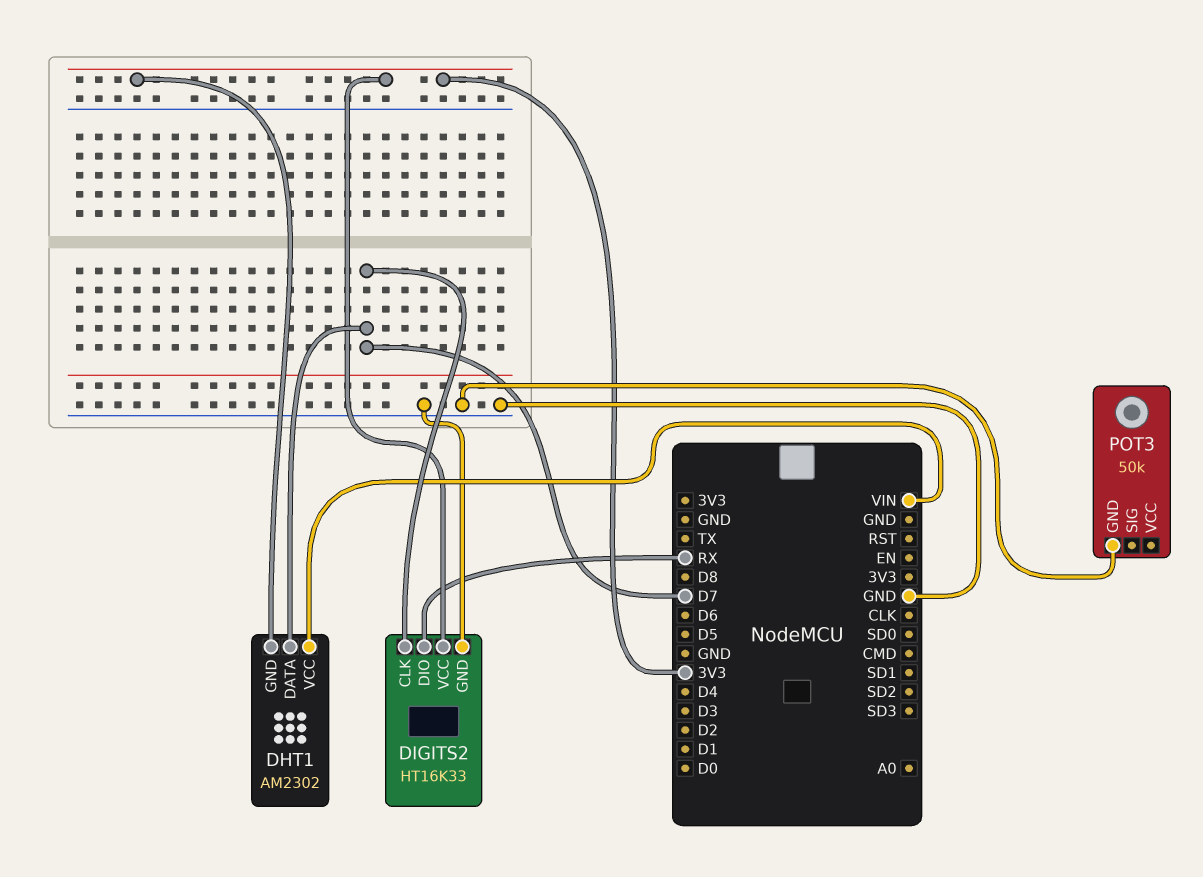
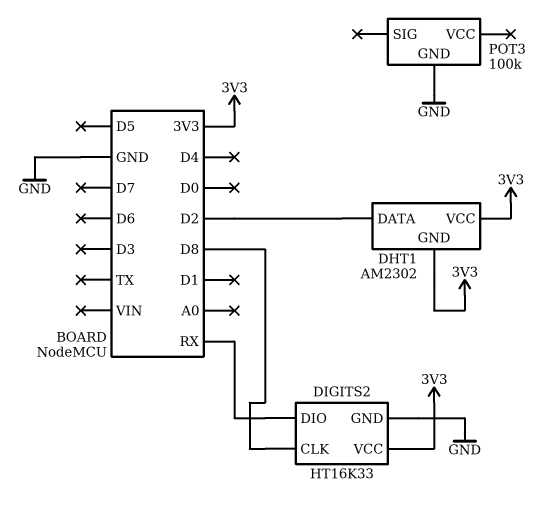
DHT1 pin DATA: D7 -> D2
DHT1 pin VCC: VIN -> 3V3
DIGITS2 pin CLK: D7 -> D8
POT3: 50k -> 100k

